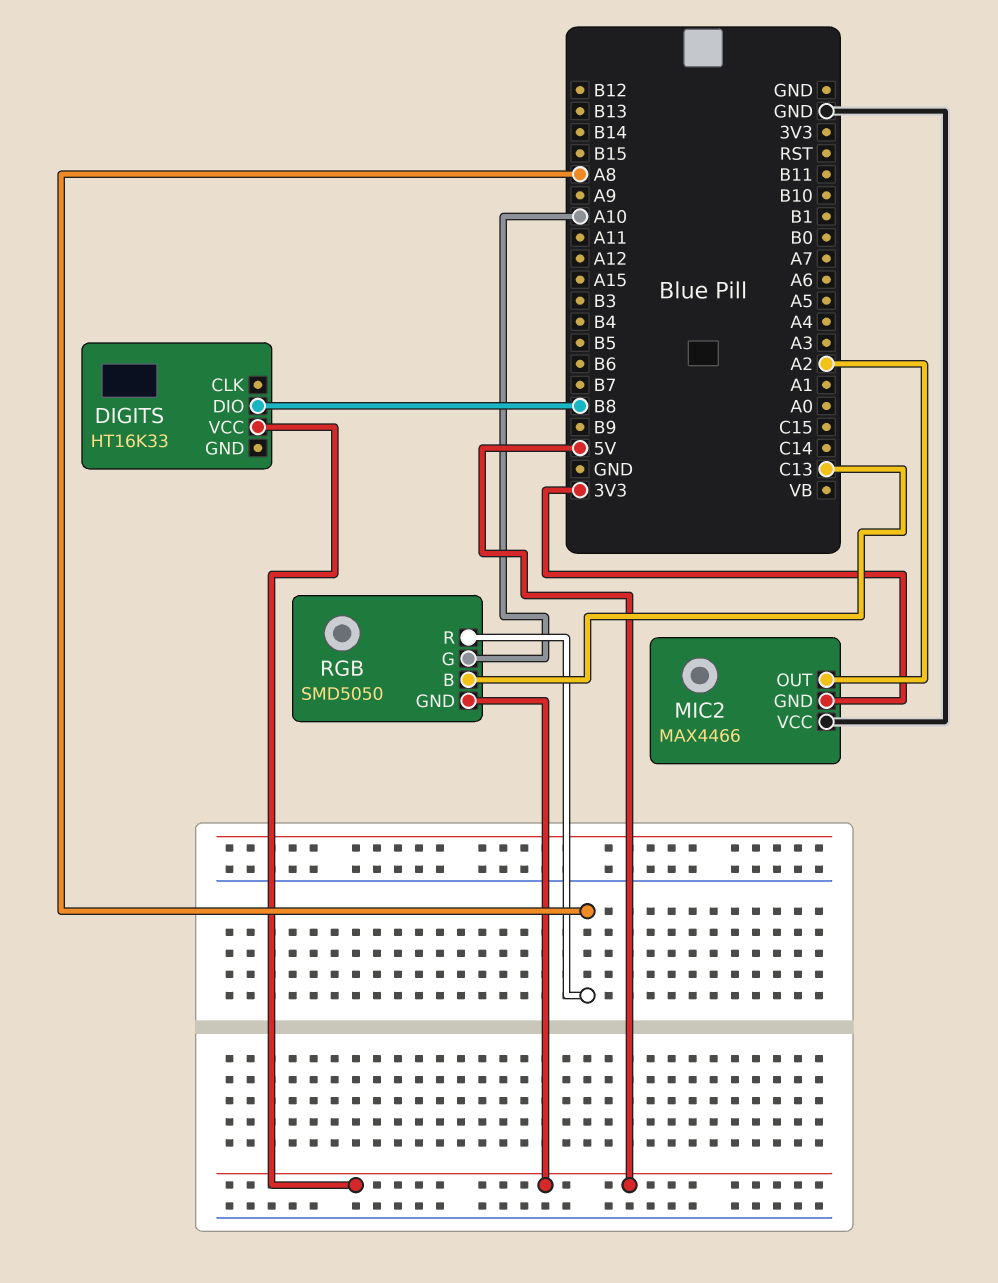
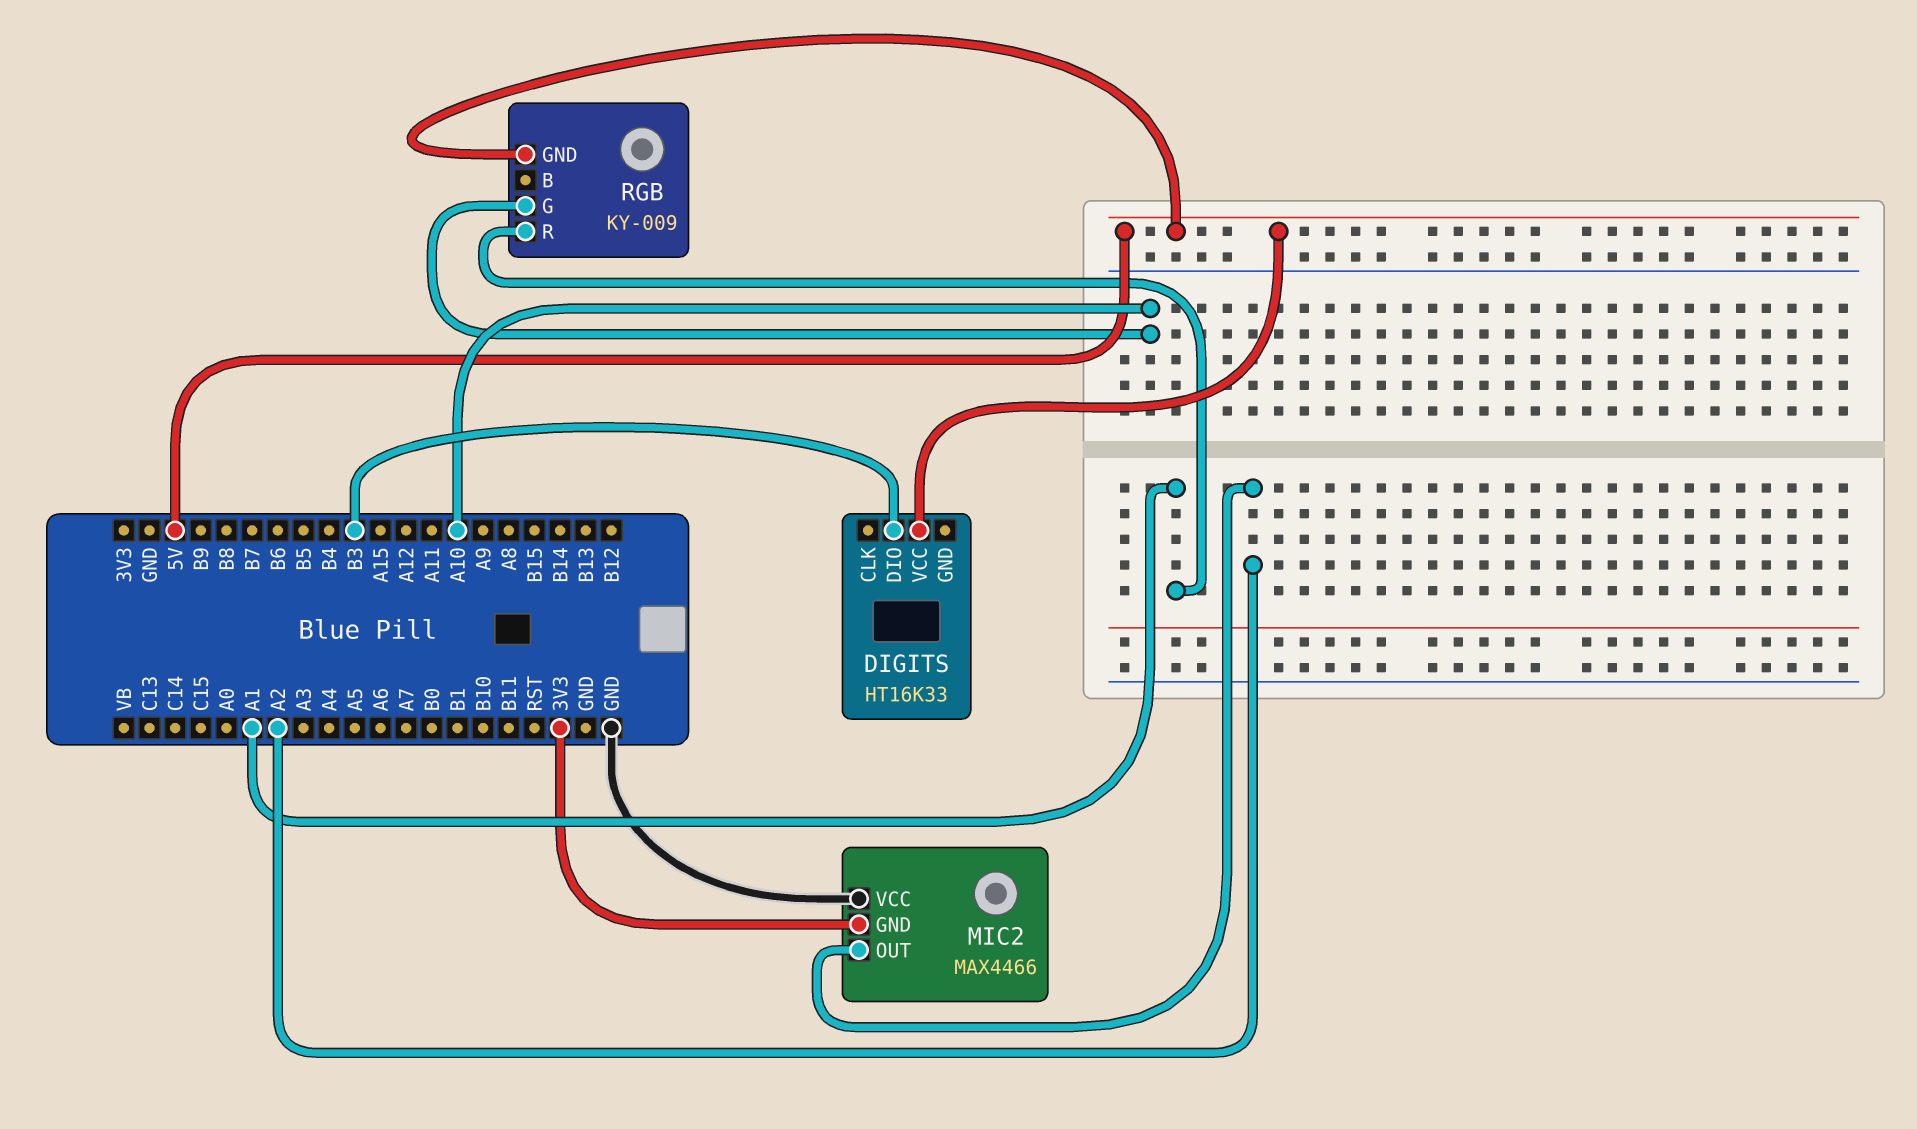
DIGITS pin DIO: B8 -> B3
RGB: SMD5050 -> KY-009
RGB pin B: C13 -> none
RGB pin R: A8 -> A1

